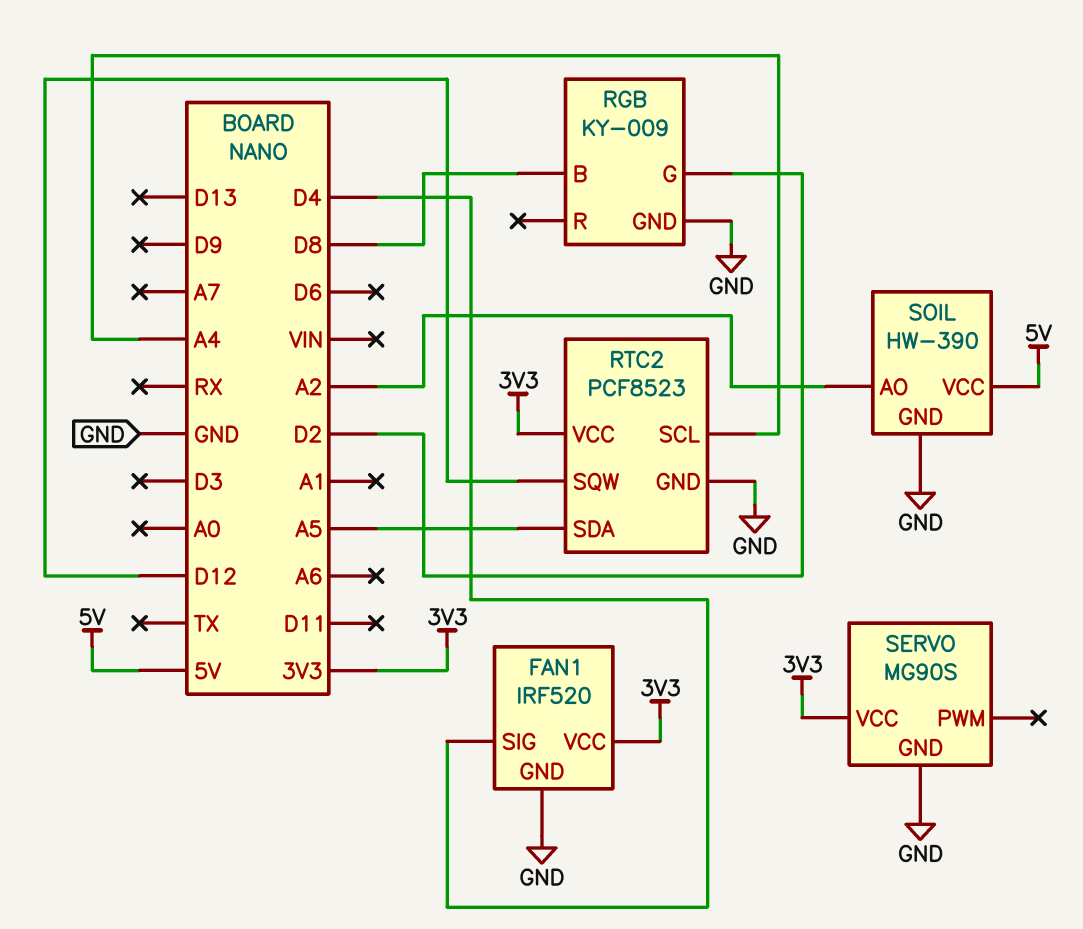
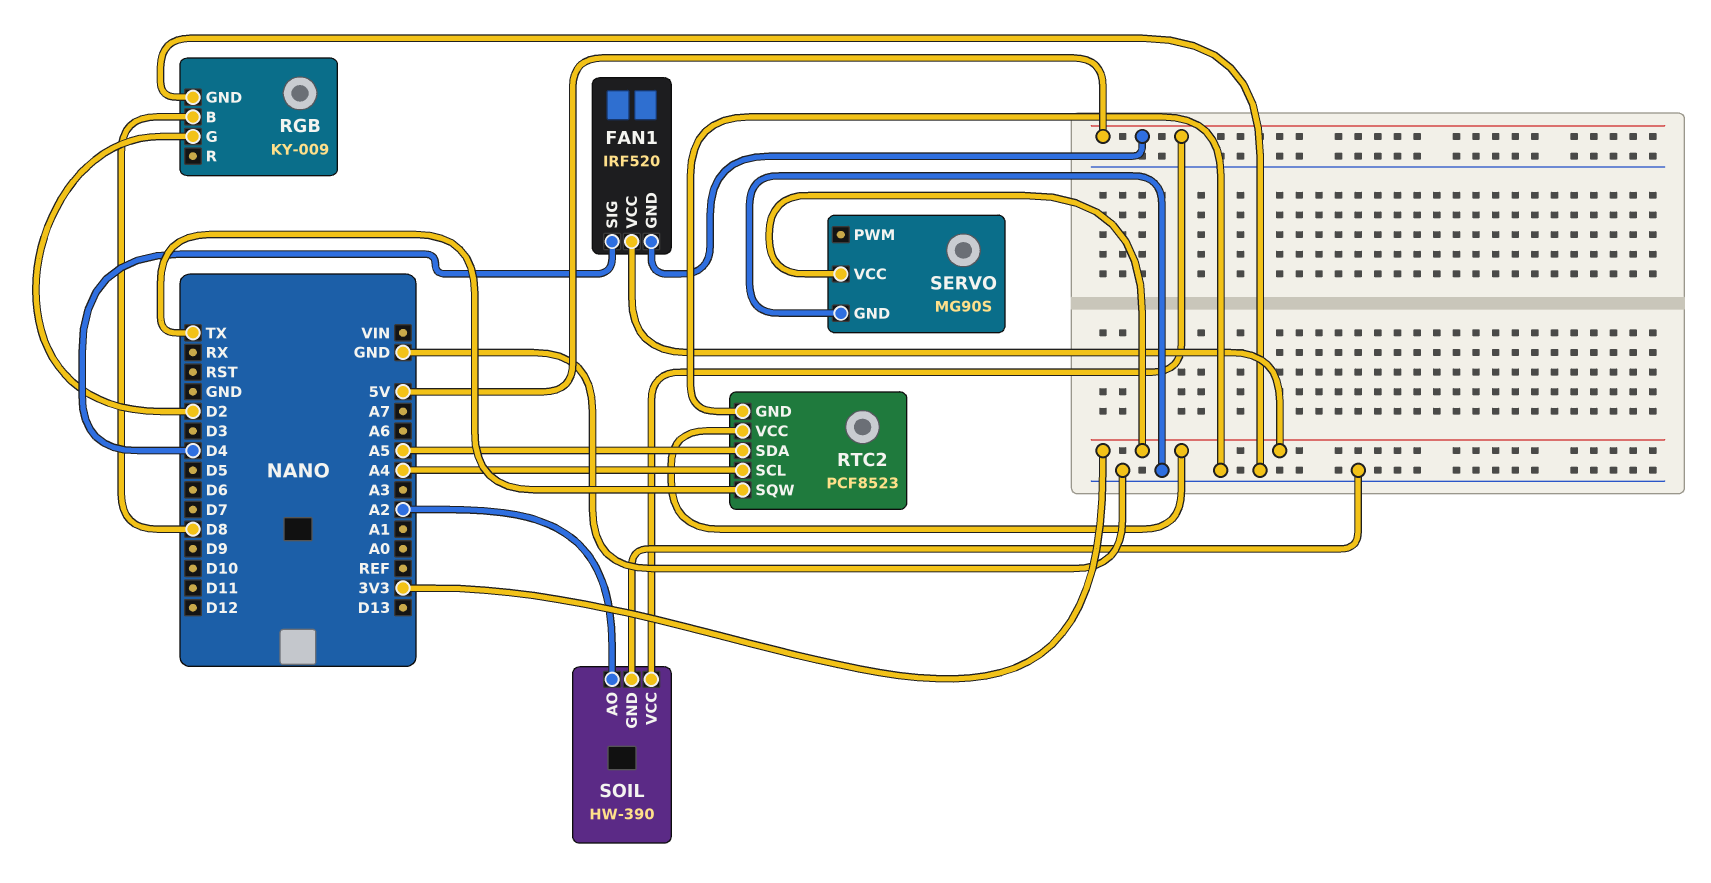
FAN1 pin GND: GND -> 5V
RTC2 pin SQW: D12 -> TX

